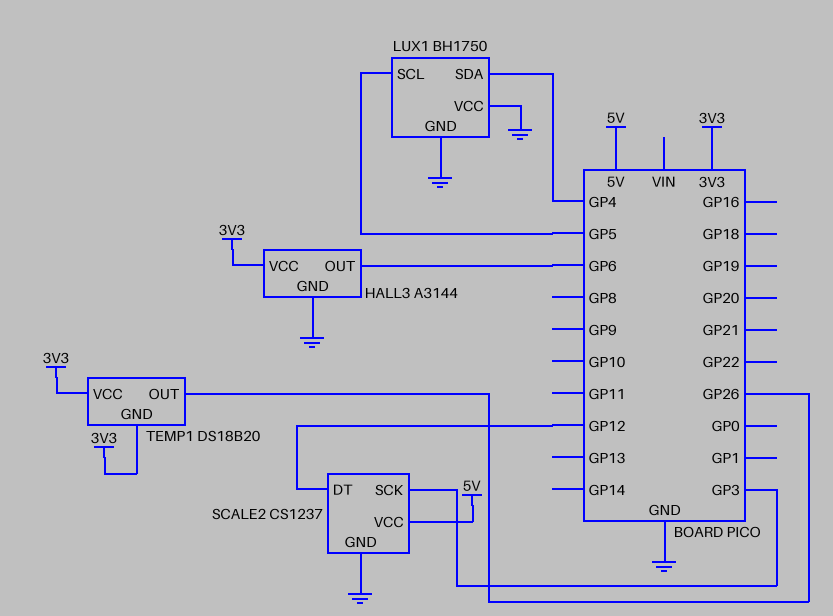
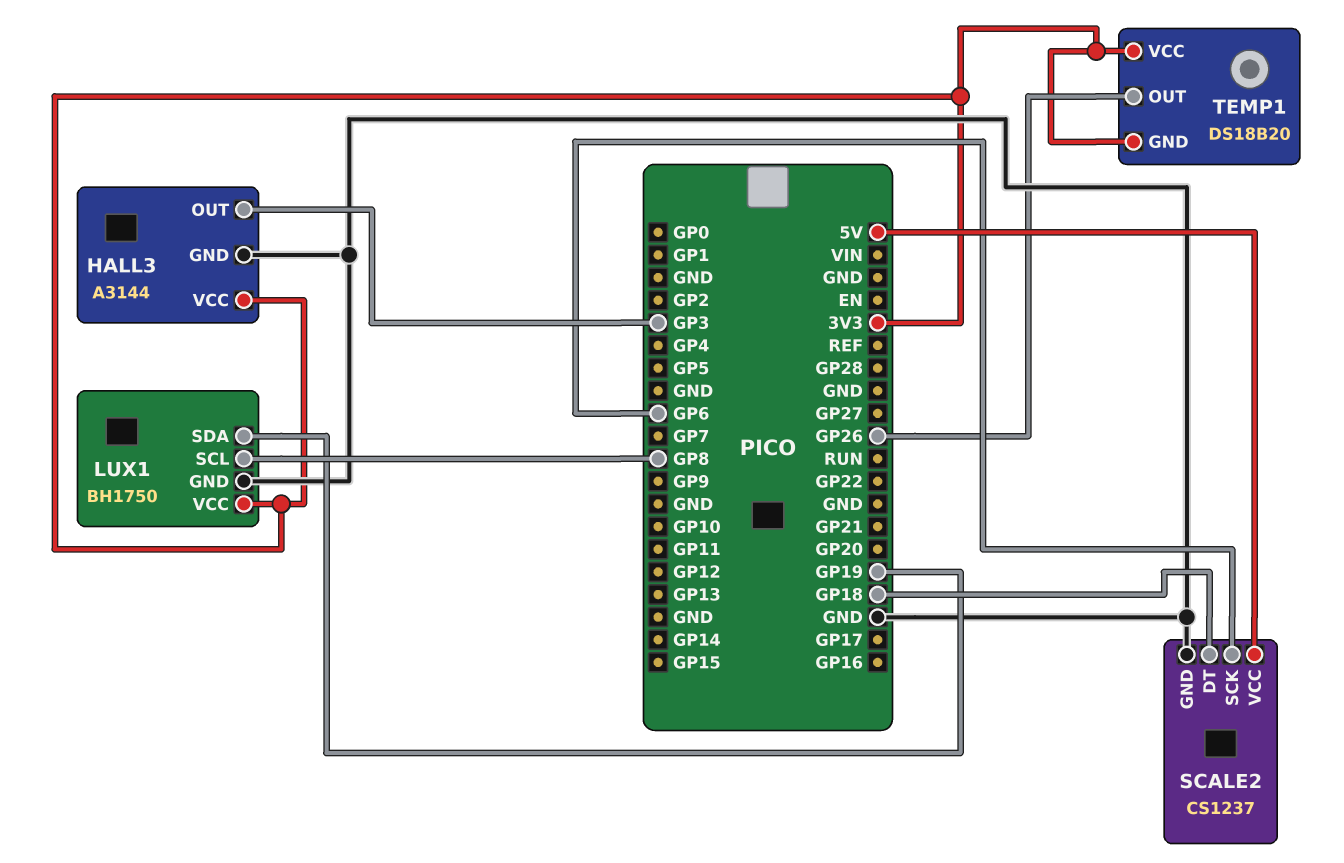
HALL3 pin OUT: GP6 -> GP3
LUX1 pin SCL: GP5 -> GP8
LUX1 pin SDA: GP4 -> GP19
LUX1 pin VCC: GND -> 3V3
SCALE2 pin DT: GP12 -> GP18
SCALE2 pin SCK: GP3 -> GP6

